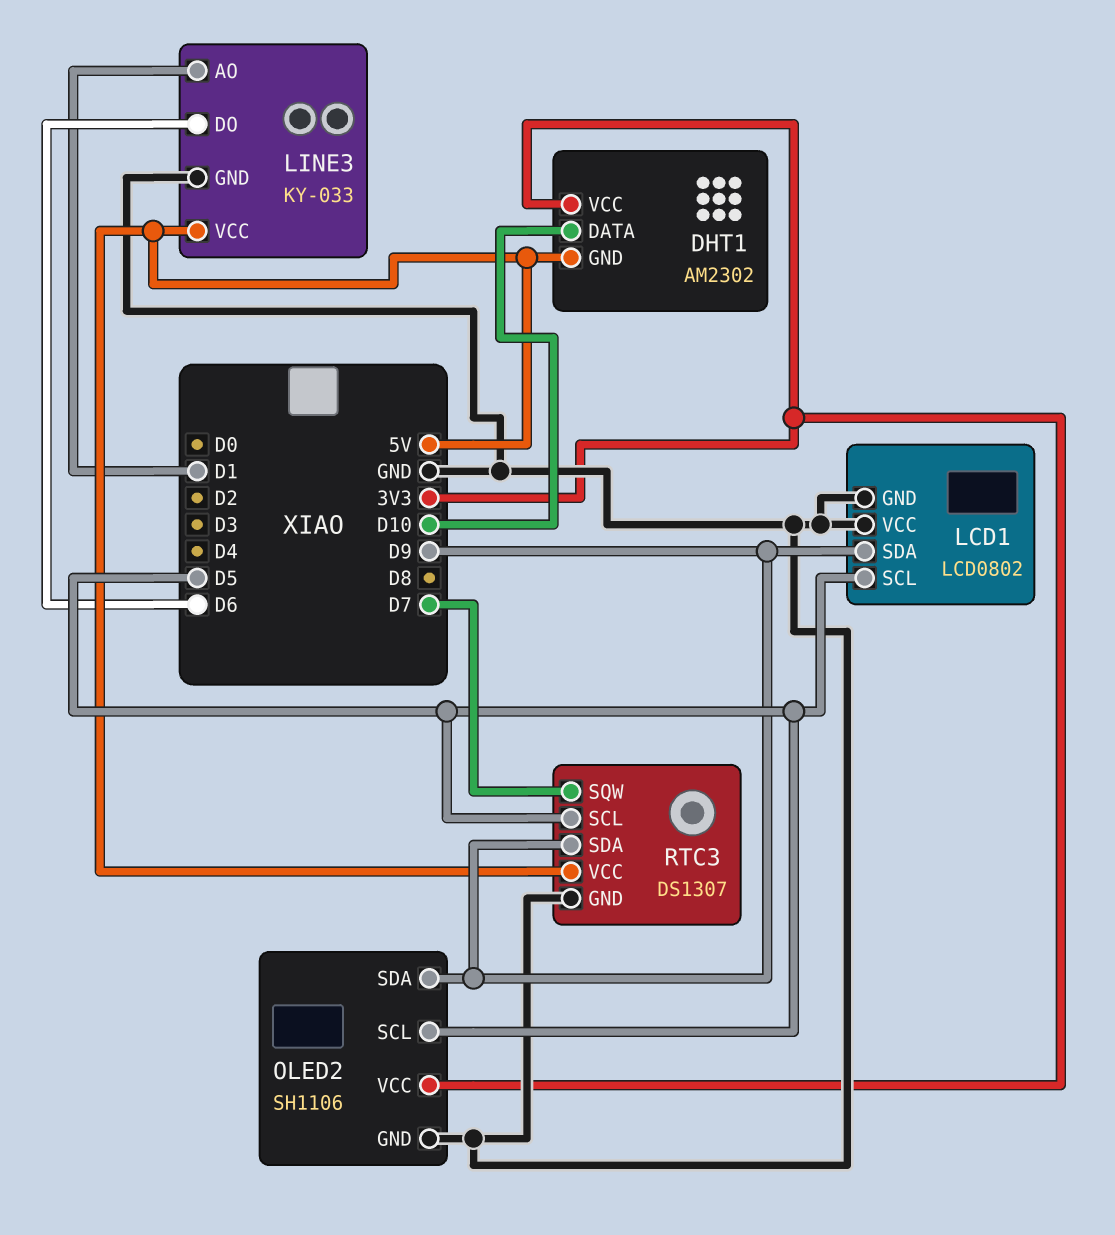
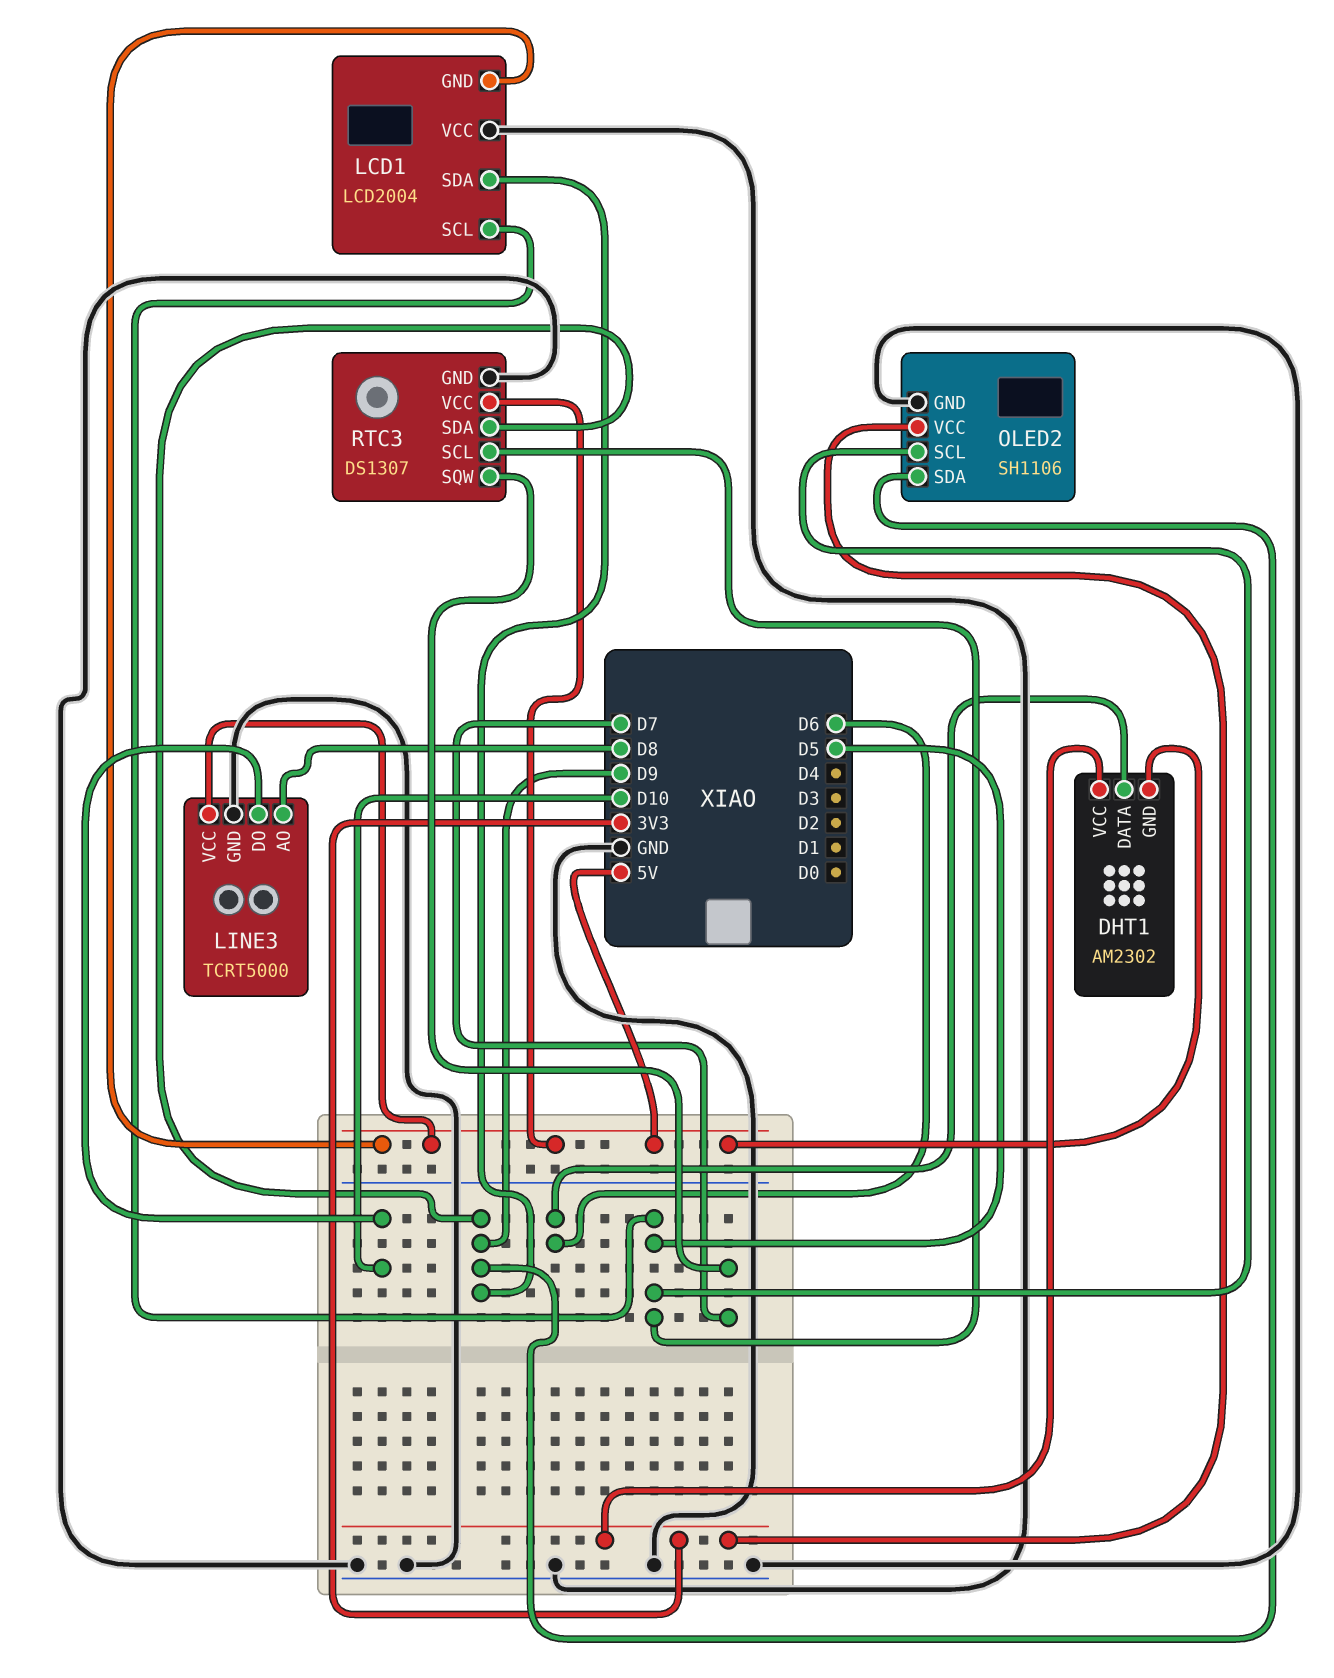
DHT1 pin DATA: D10 -> D6
LCD1: LCD0802 -> LCD2004
LCD1 pin GND: GND -> 5V
LINE3: KY-033 -> TCRT5000
LINE3 pin AO: D1 -> D8
LINE3 pin DO: D6 -> D10

